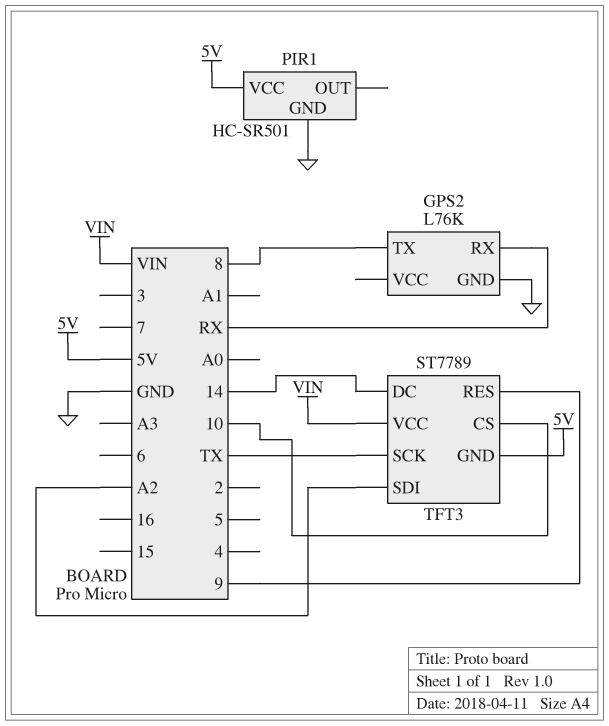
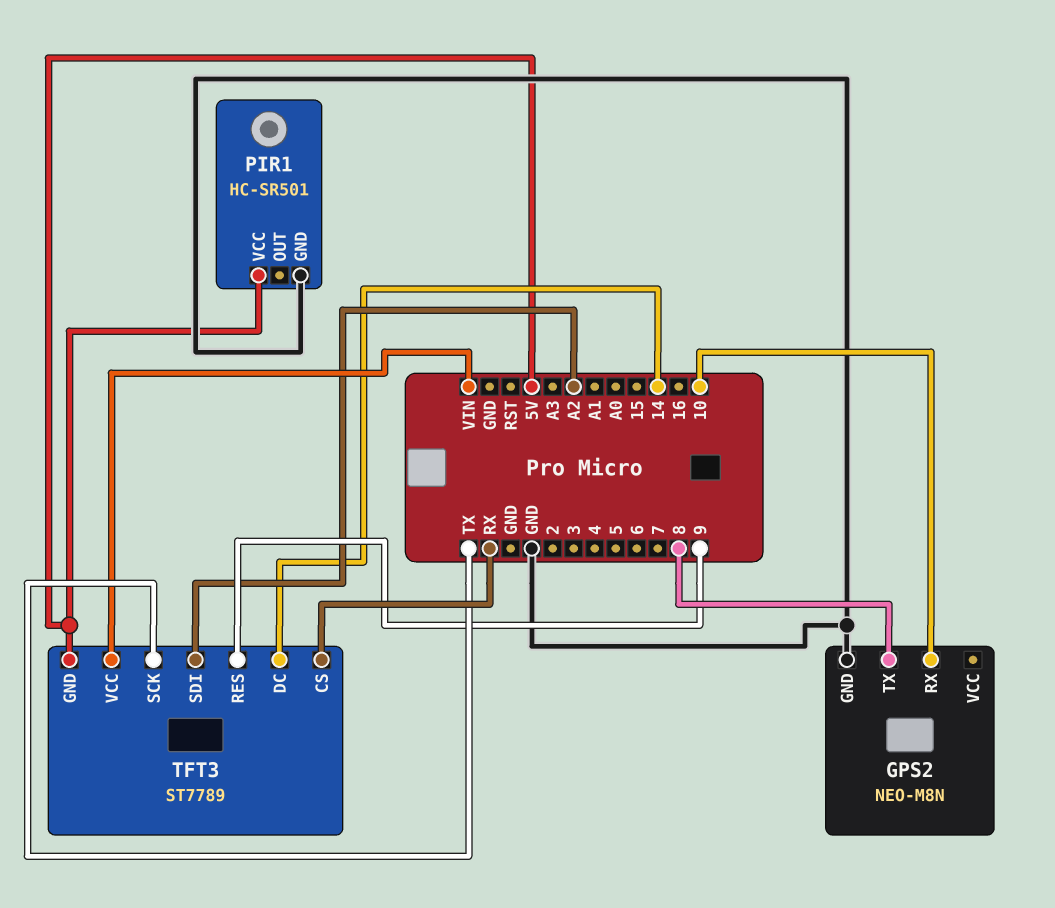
GPS2: L76K -> NEO-M8N
GPS2 pin RX: RX -> 10
TFT3 pin CS: 10 -> RX

